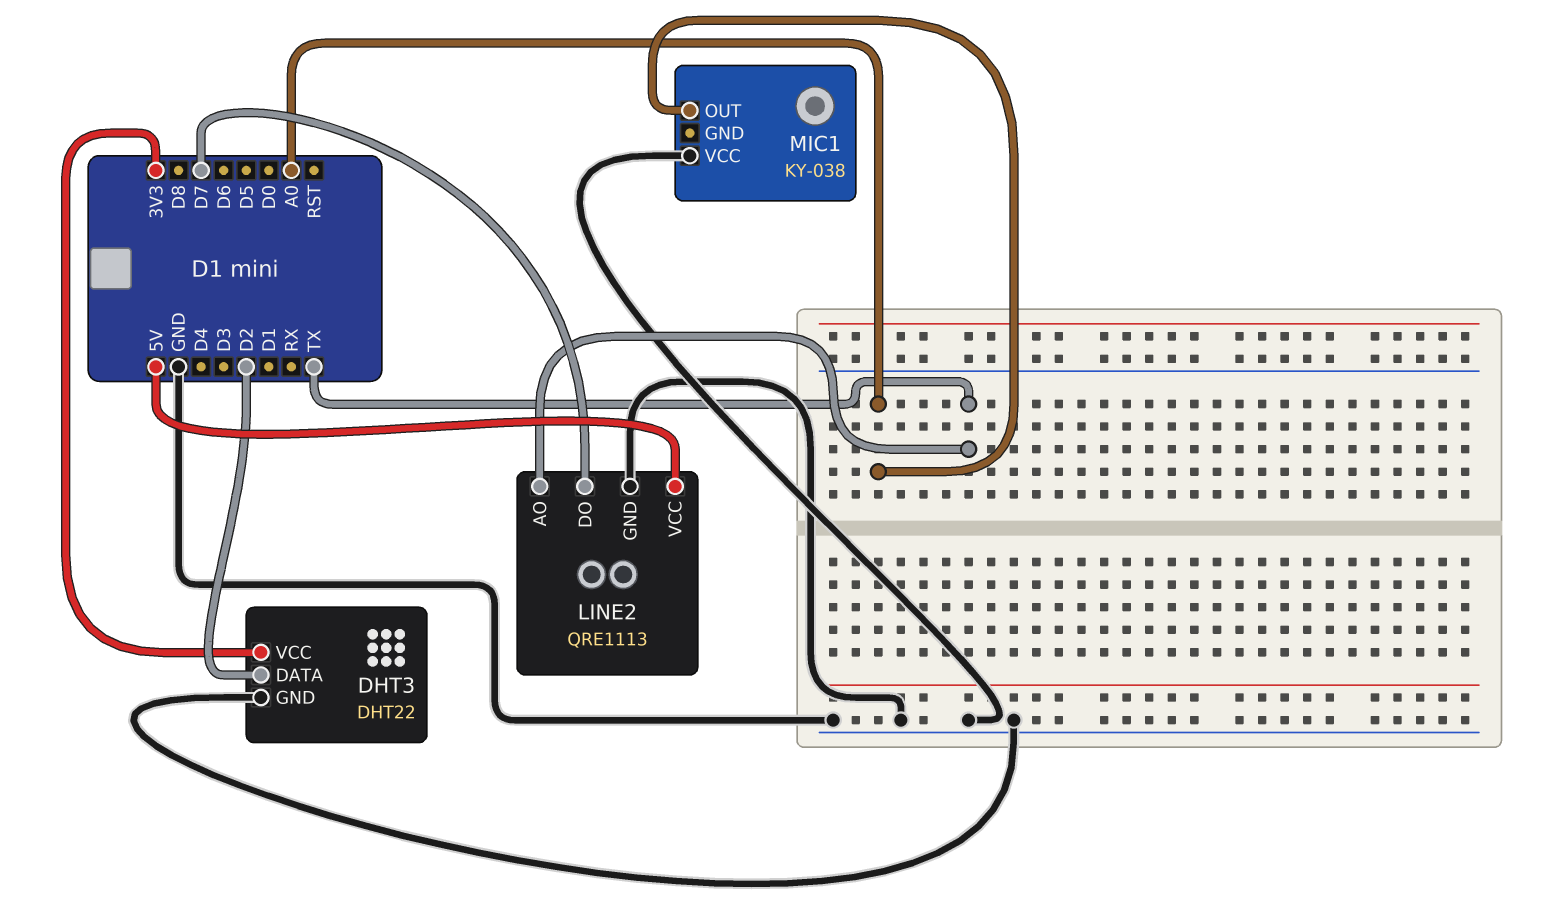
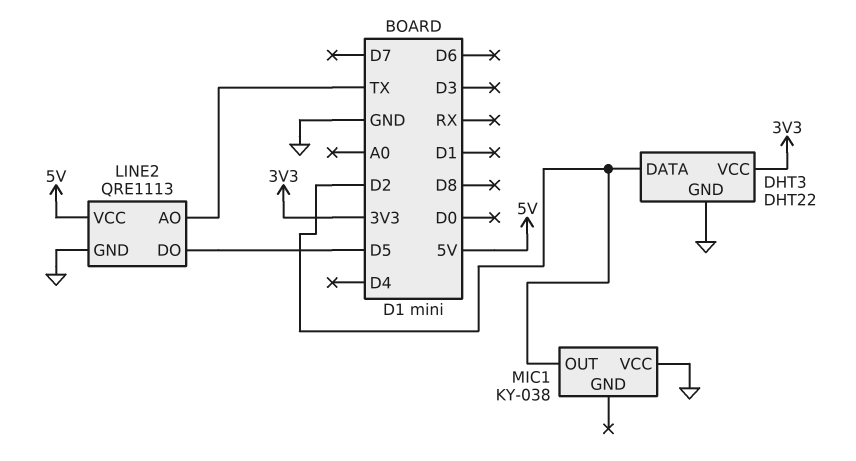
LINE2 pin DO: D7 -> D5
MIC1 pin OUT: A0 -> D2

